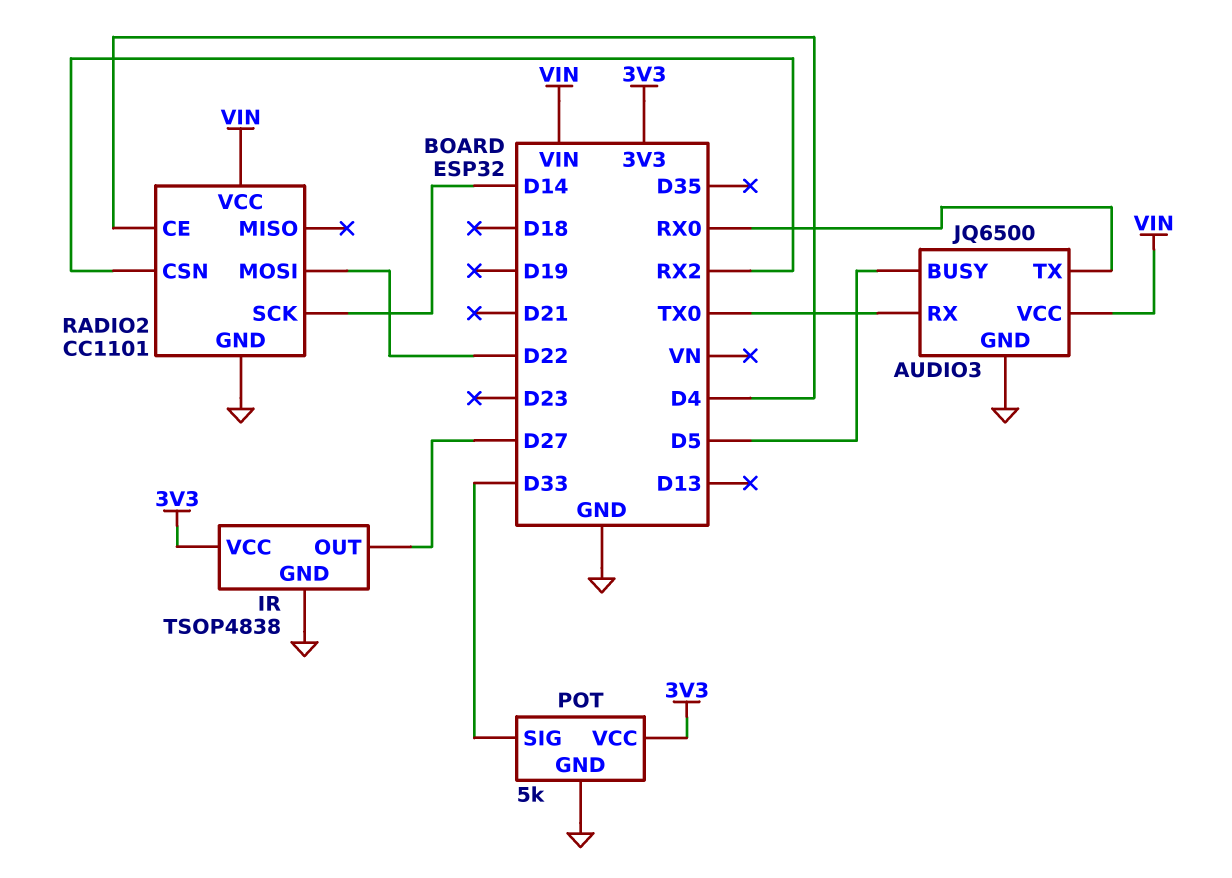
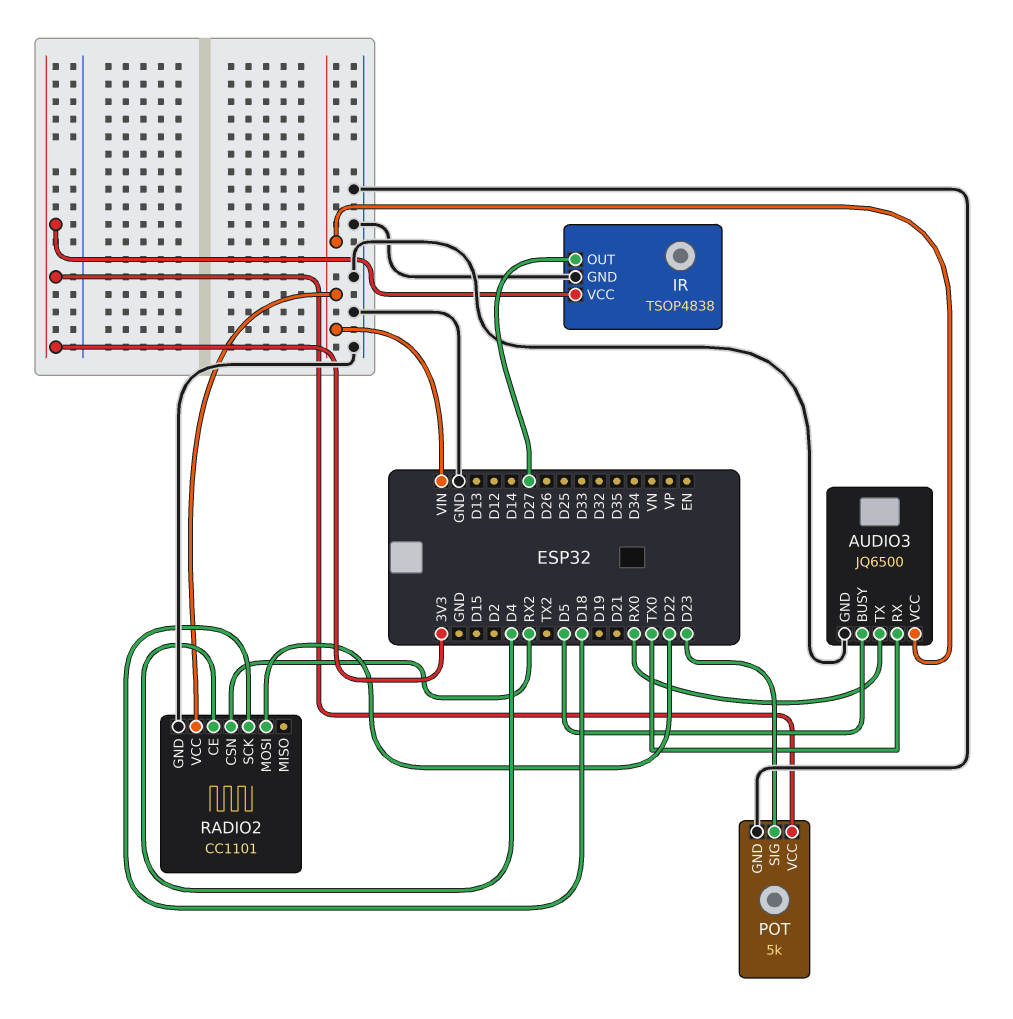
POT pin SIG: D33 -> D23
RADIO2 pin SCK: D14 -> D18

